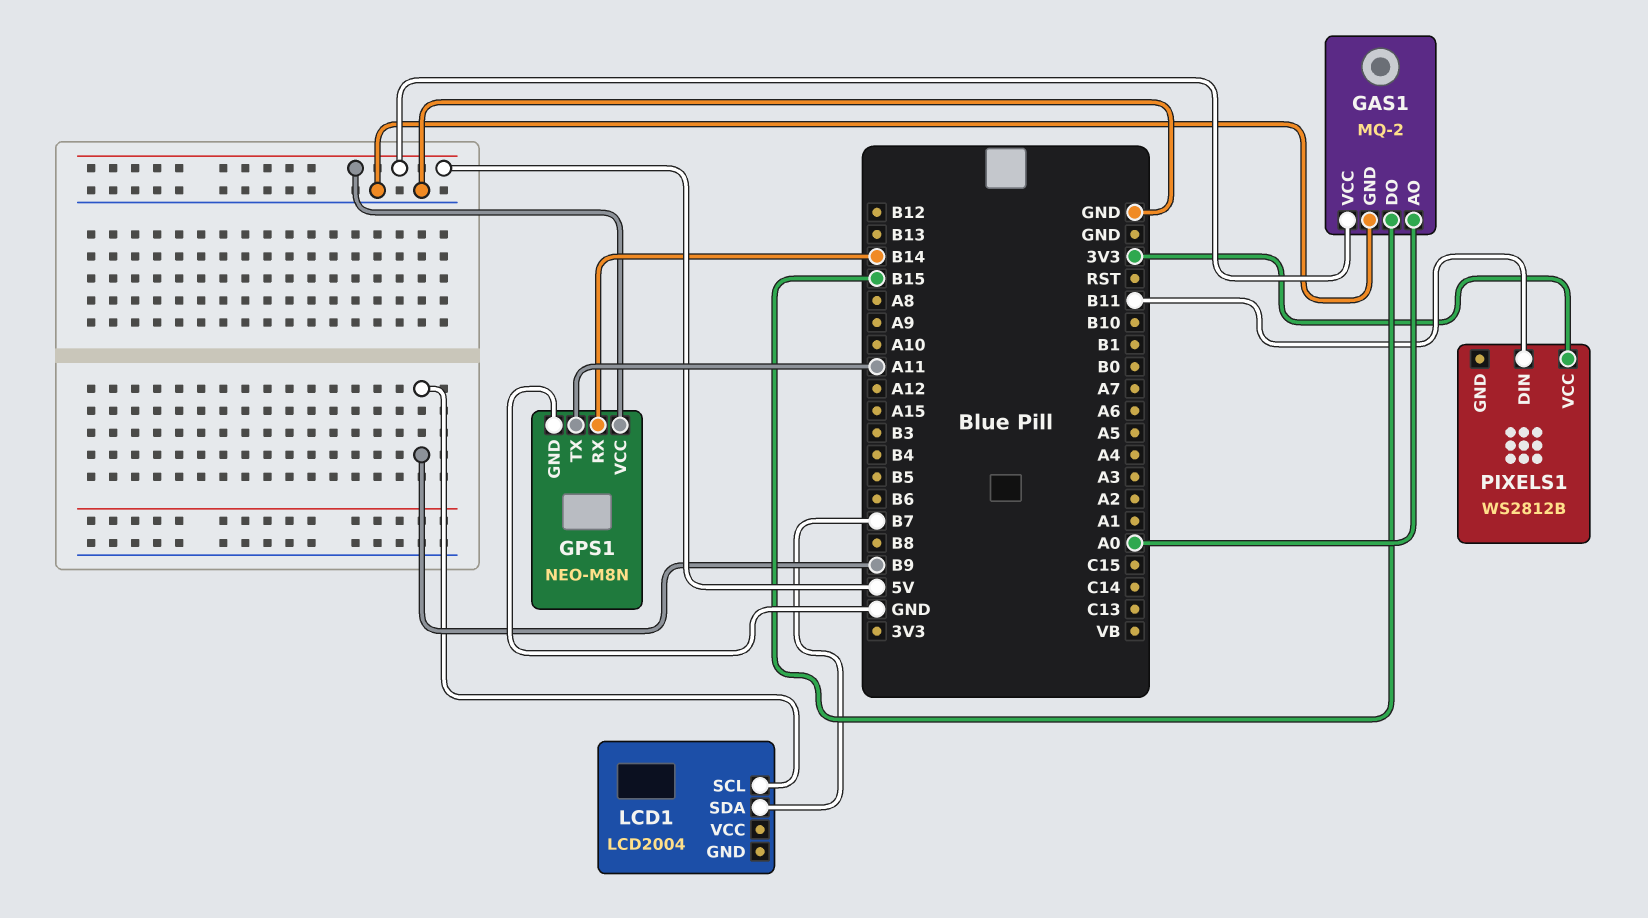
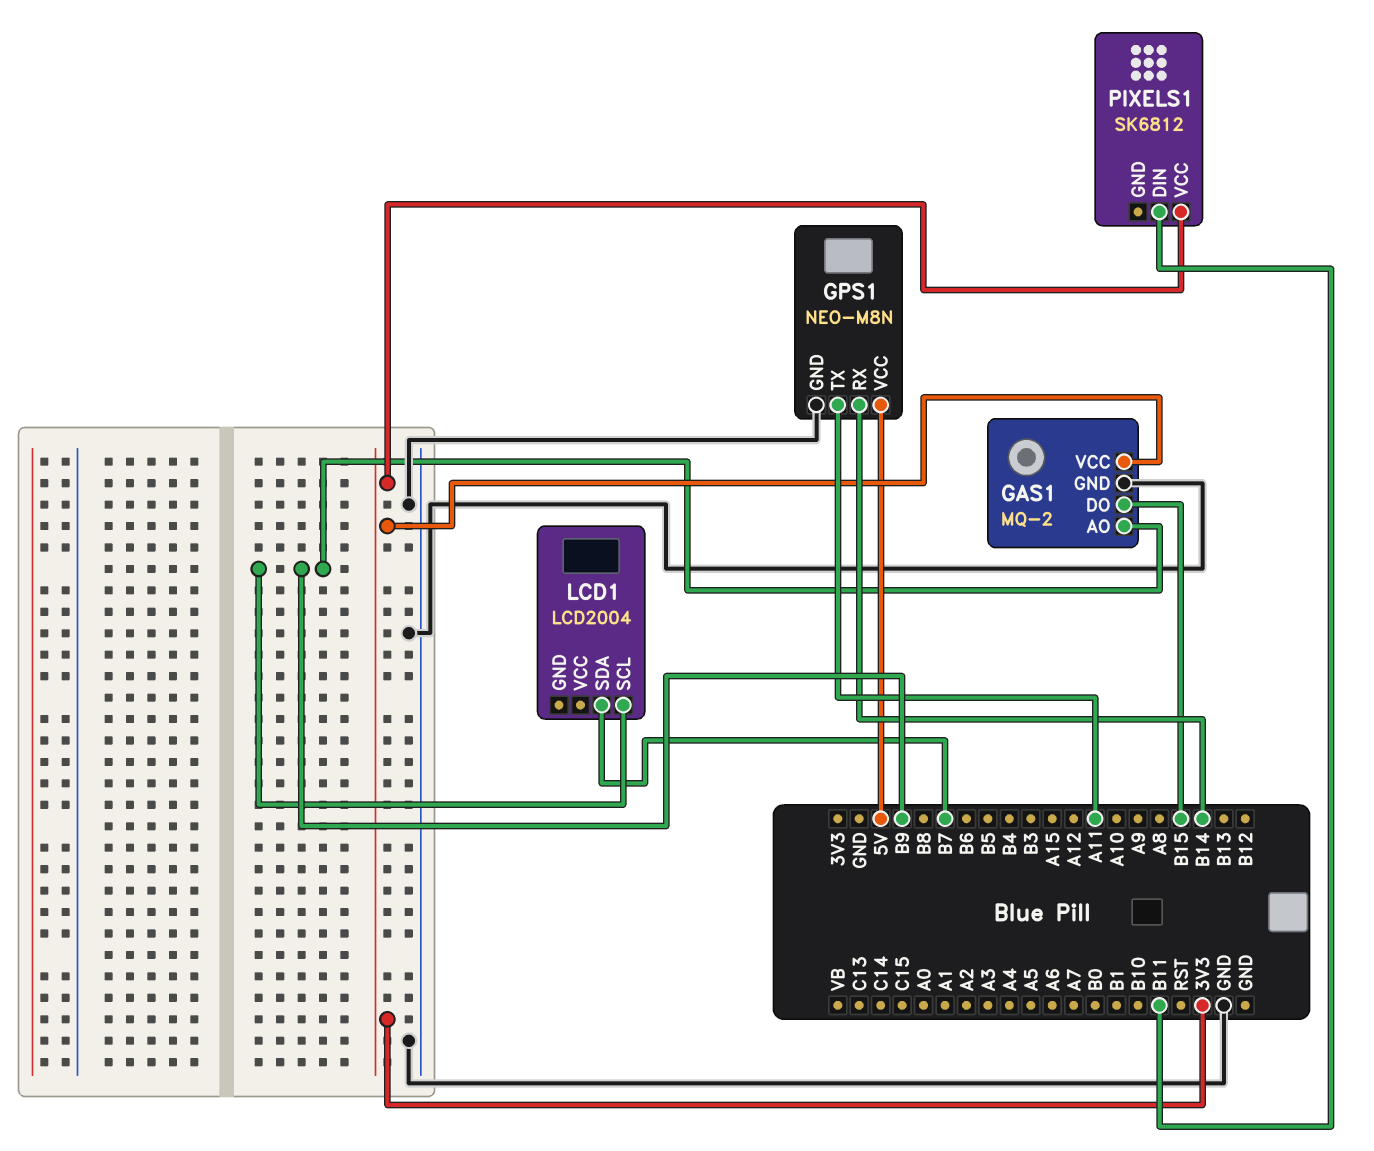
GAS1 pin AO: A0 -> B9
GAS1 pin VCC: 5V -> 3V3
PIXELS1: WS2812B -> SK6812

